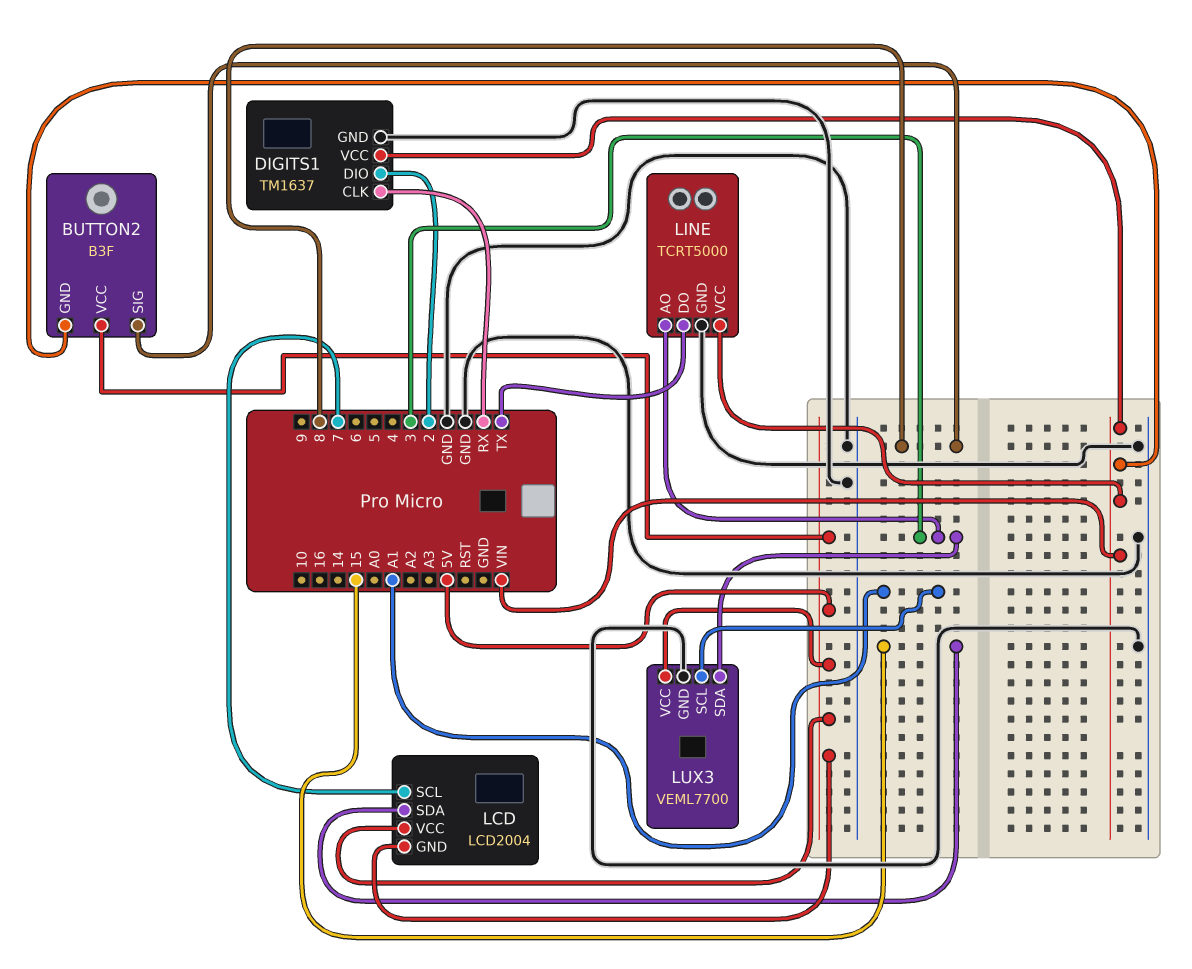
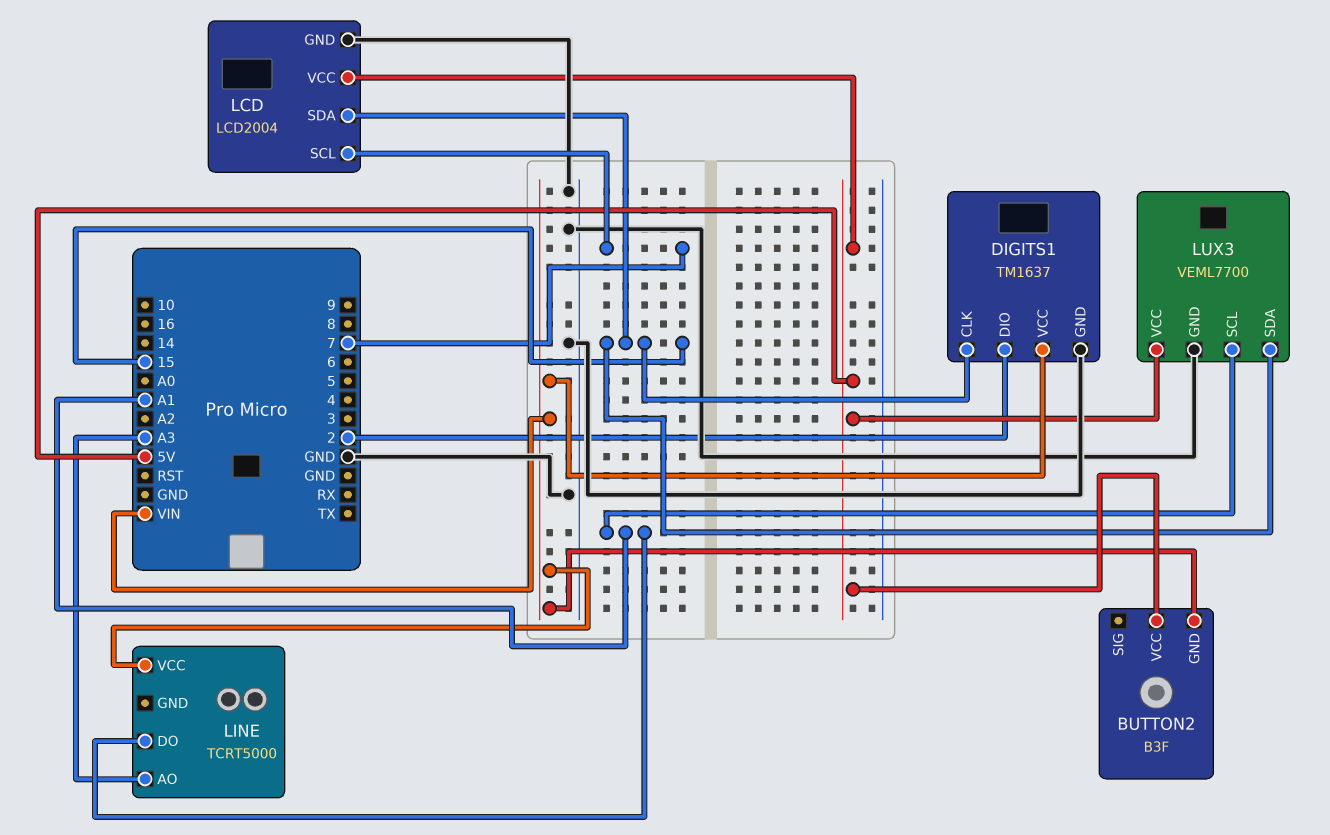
BUTTON2 pin SIG: 8 -> none
DIGITS1 pin CLK: RX -> 15
LCD pin GND: 5V -> GND
LINE pin AO: 3 -> A3
LINE pin DO: TX -> A1
LINE pin GND: GND -> none
LUX3 pin SDA: 3 -> 15

